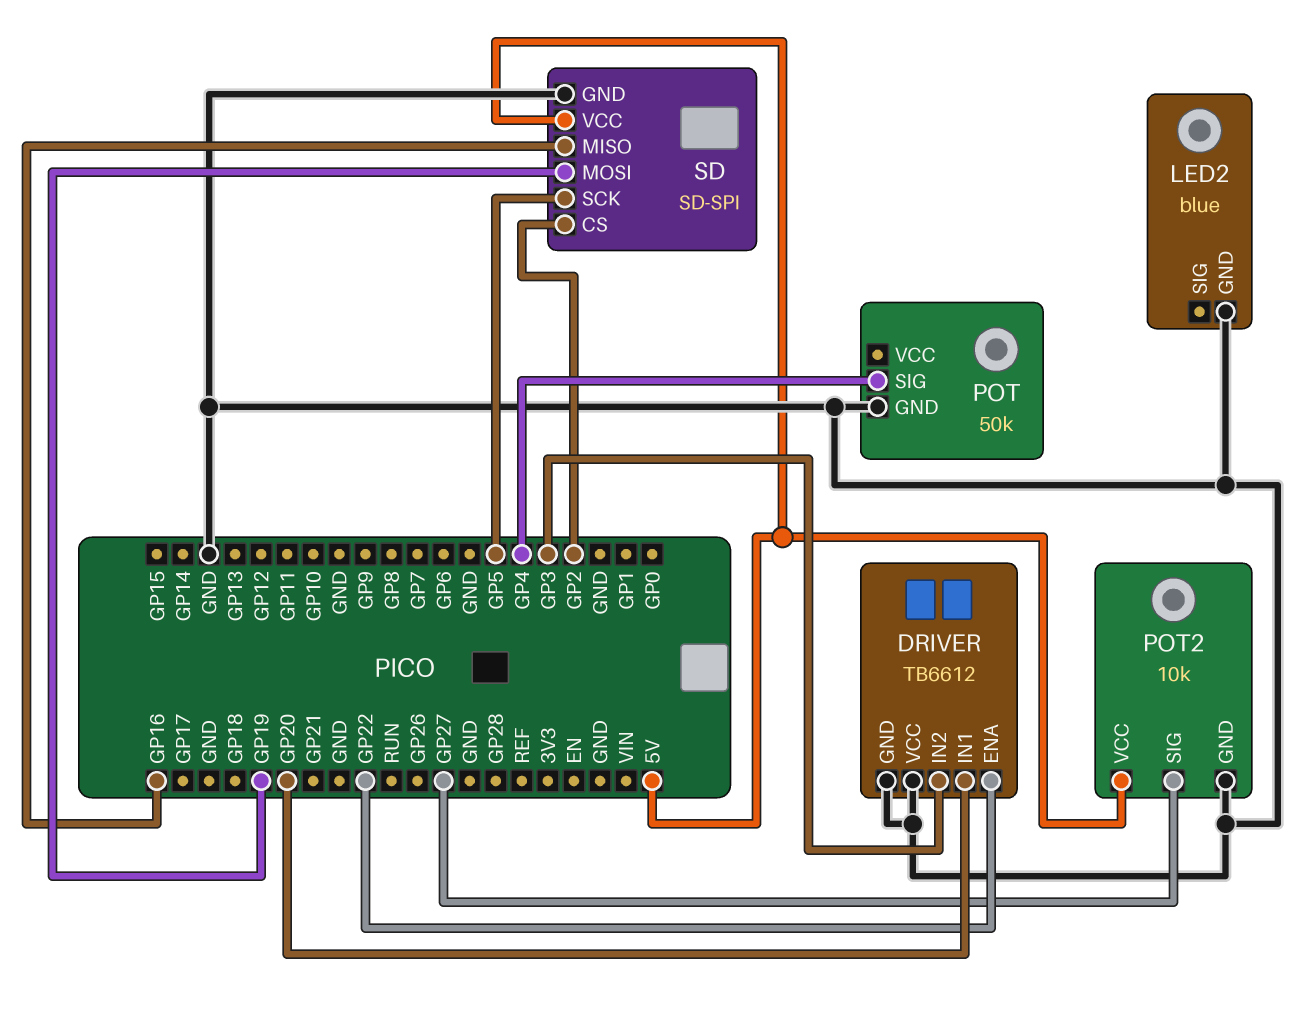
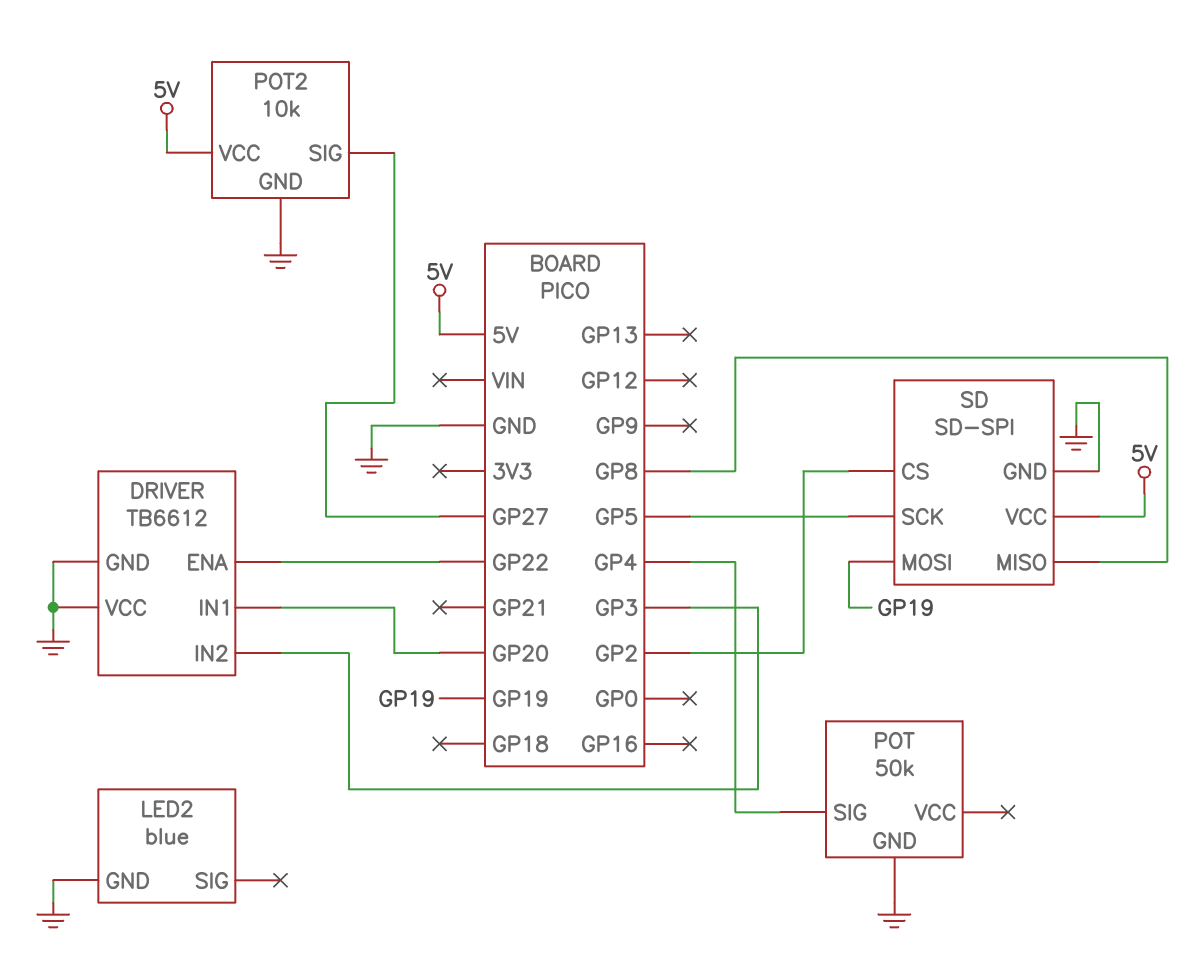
SD pin MISO: GP16 -> GP8

